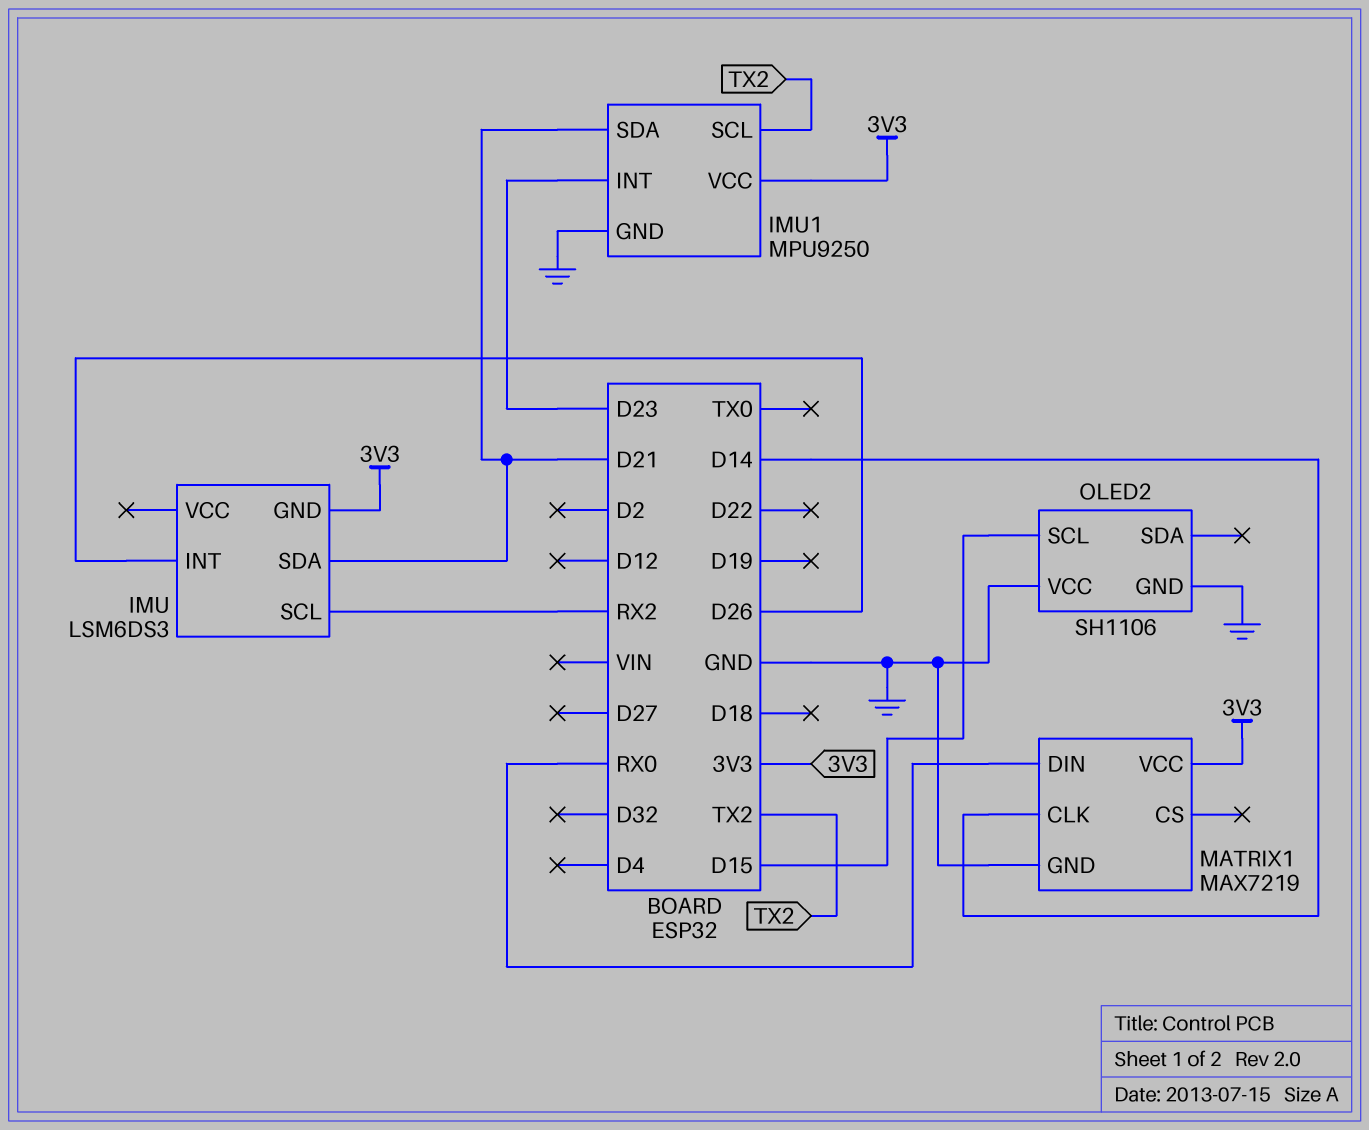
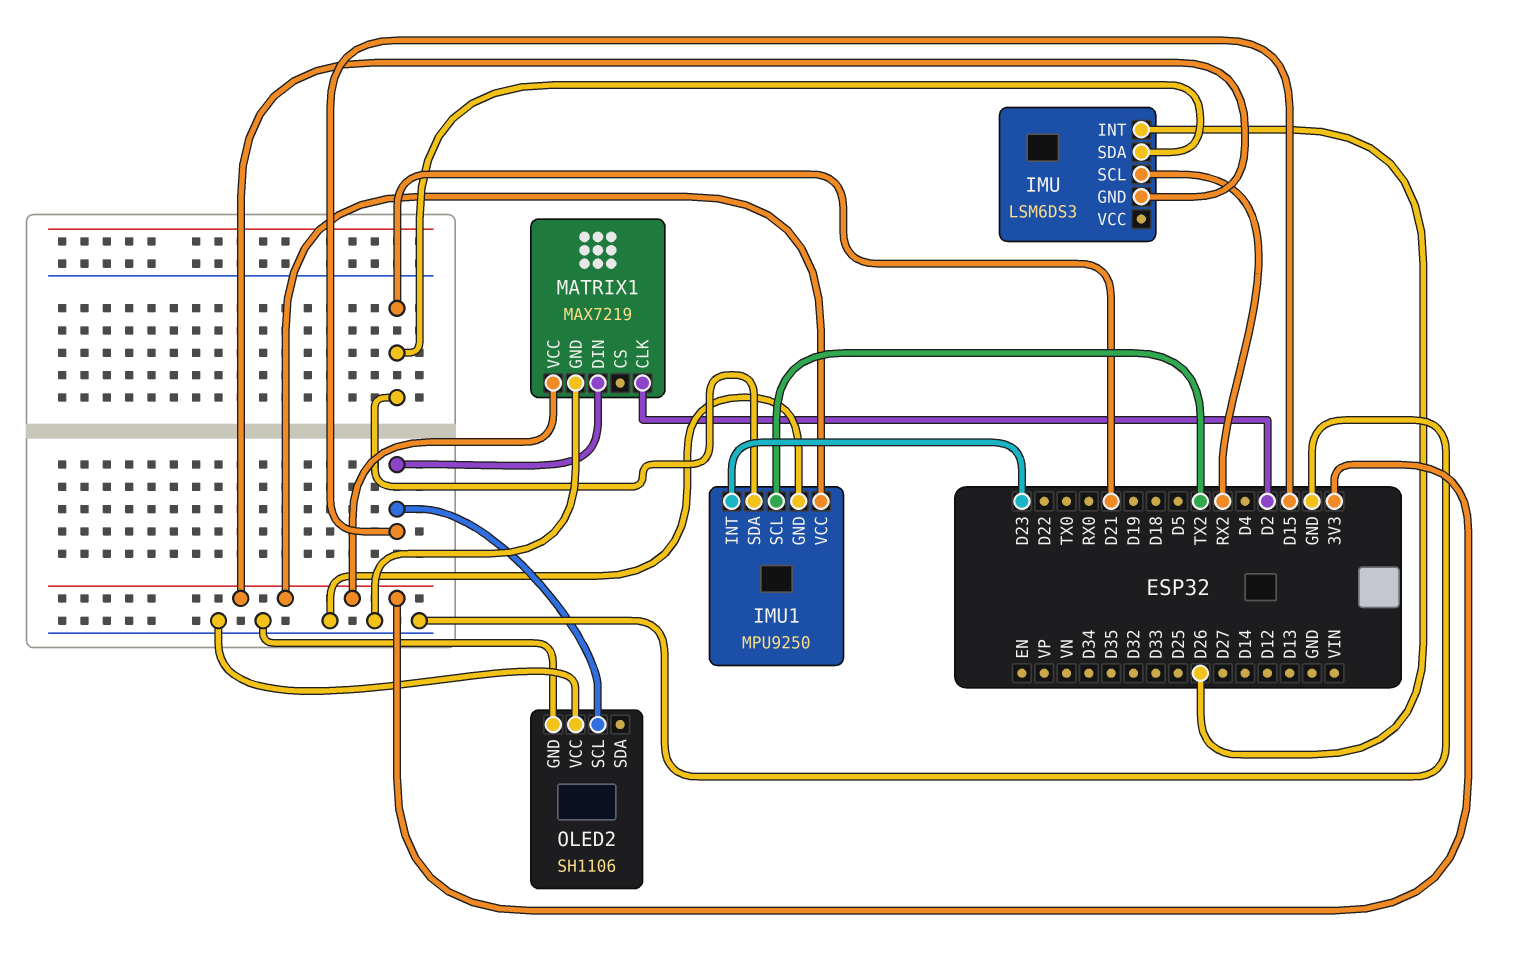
MATRIX1 pin CLK: D14 -> D2
MATRIX1 pin DIN: RX0 -> D15

